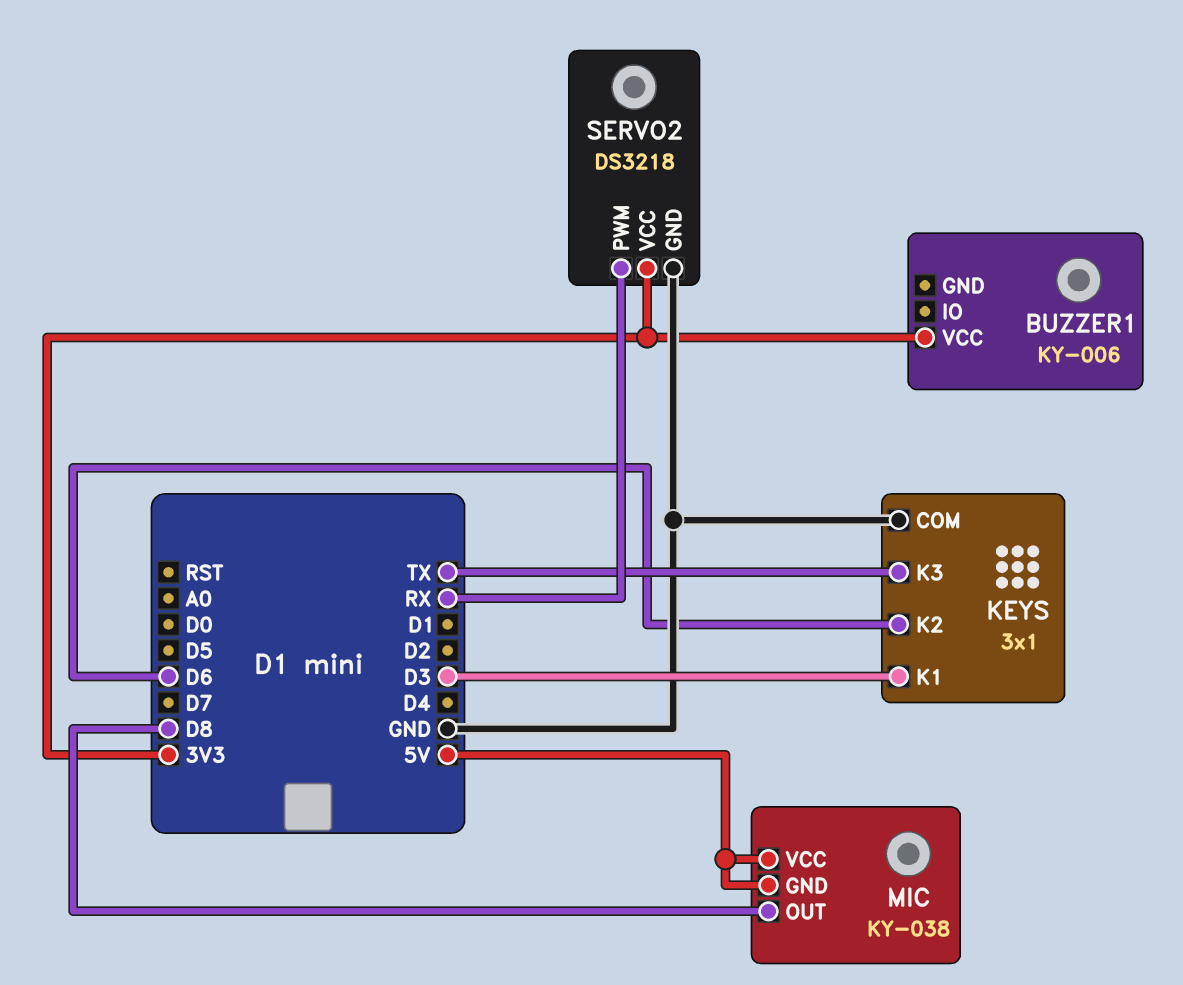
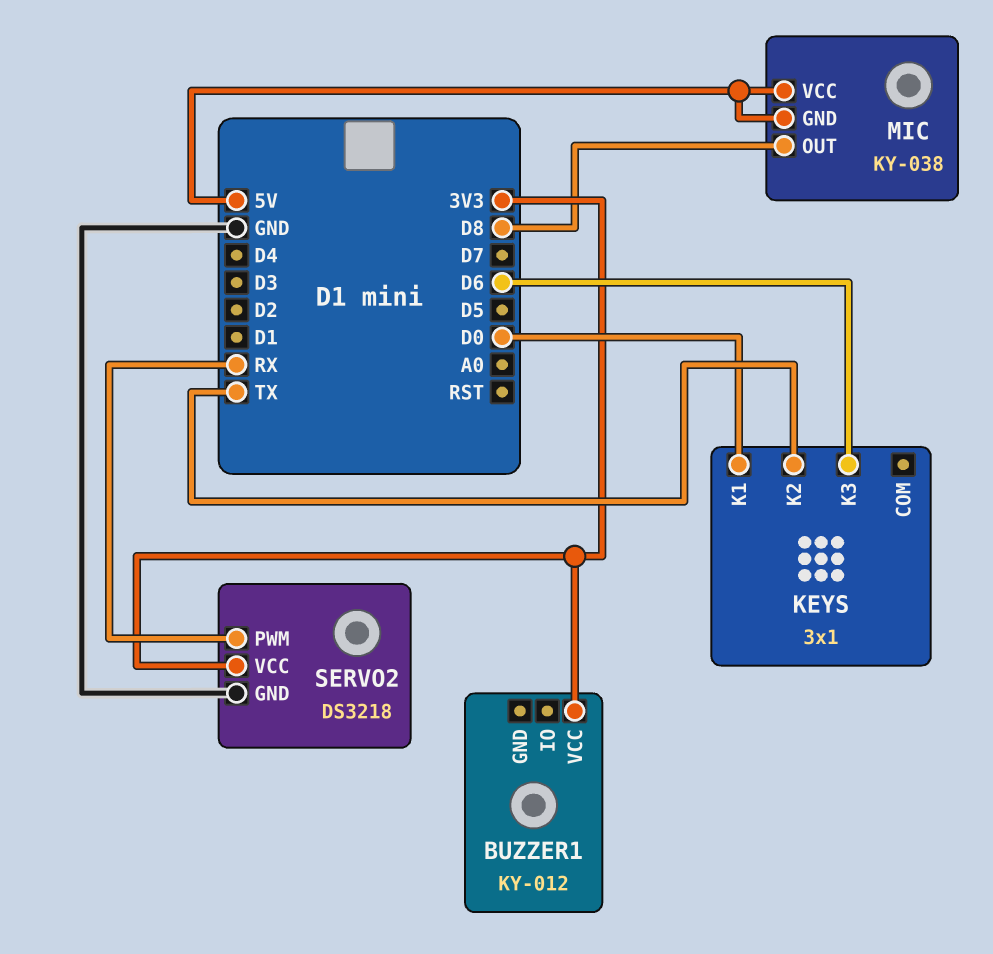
BUZZER1: KY-006 -> KY-012
KEYS pin COM: GND -> none
KEYS pin K1: D3 -> D0
KEYS pin K2: D6 -> TX
KEYS pin K3: TX -> D6

